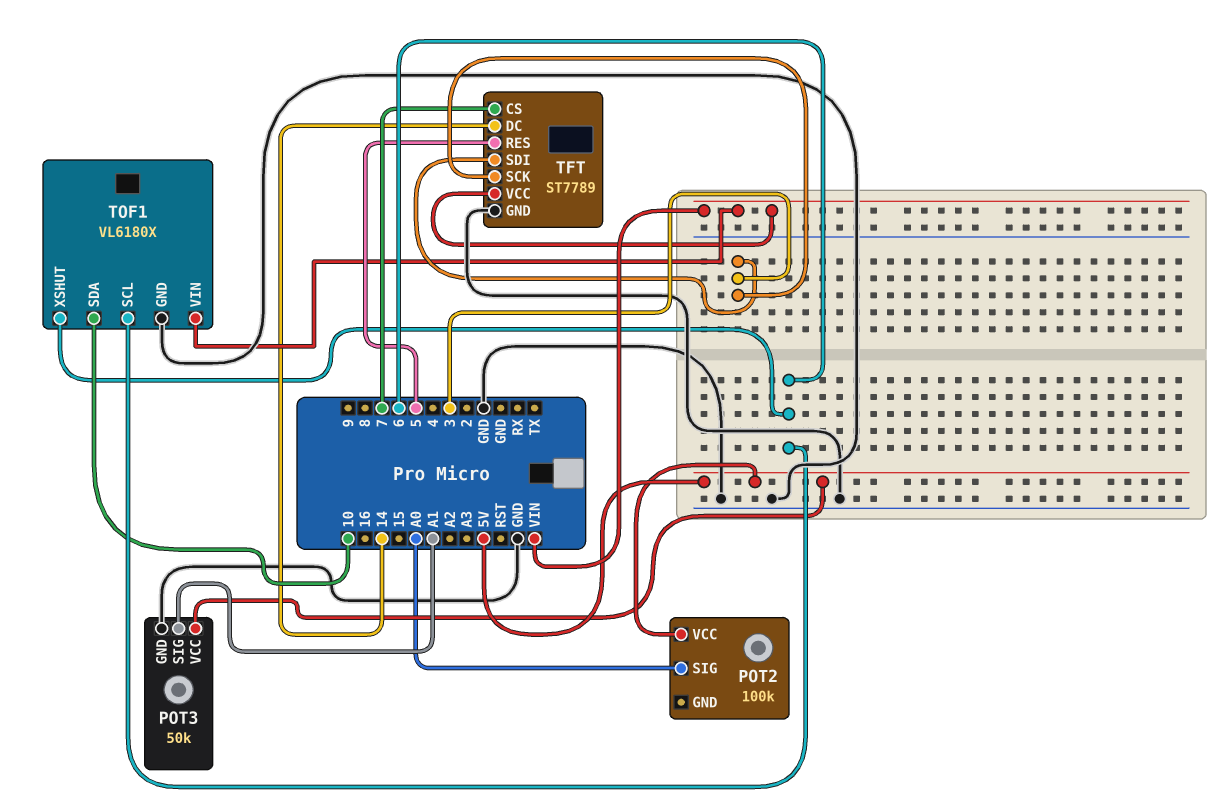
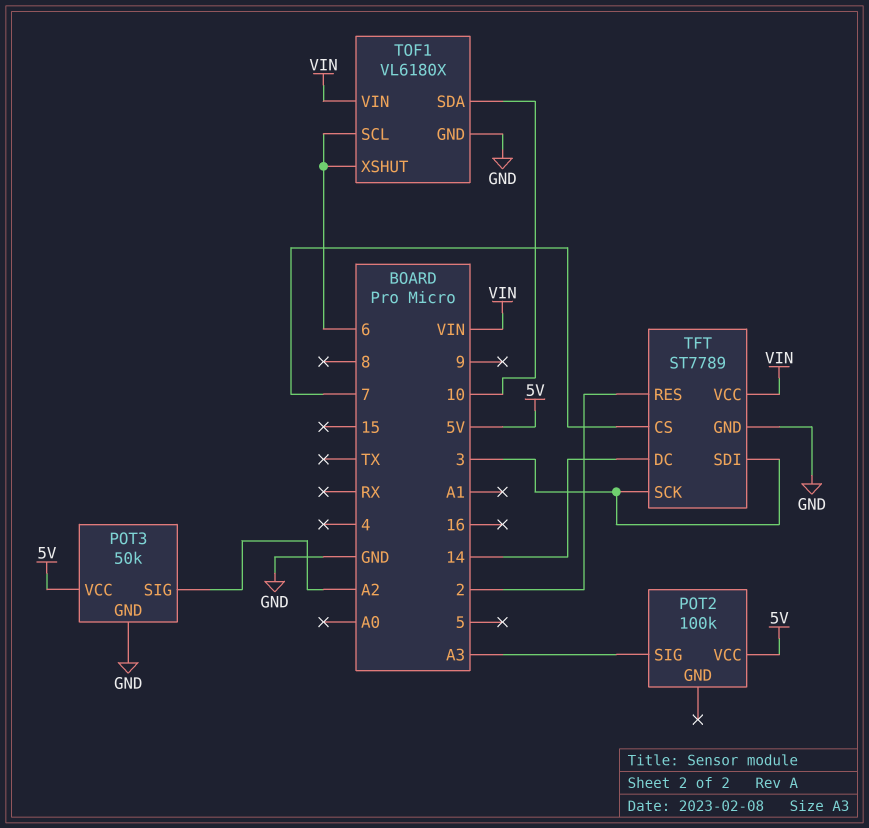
POT2 pin SIG: A0 -> A3
POT3 pin SIG: A1 -> A2
TFT pin RES: 5 -> 2

